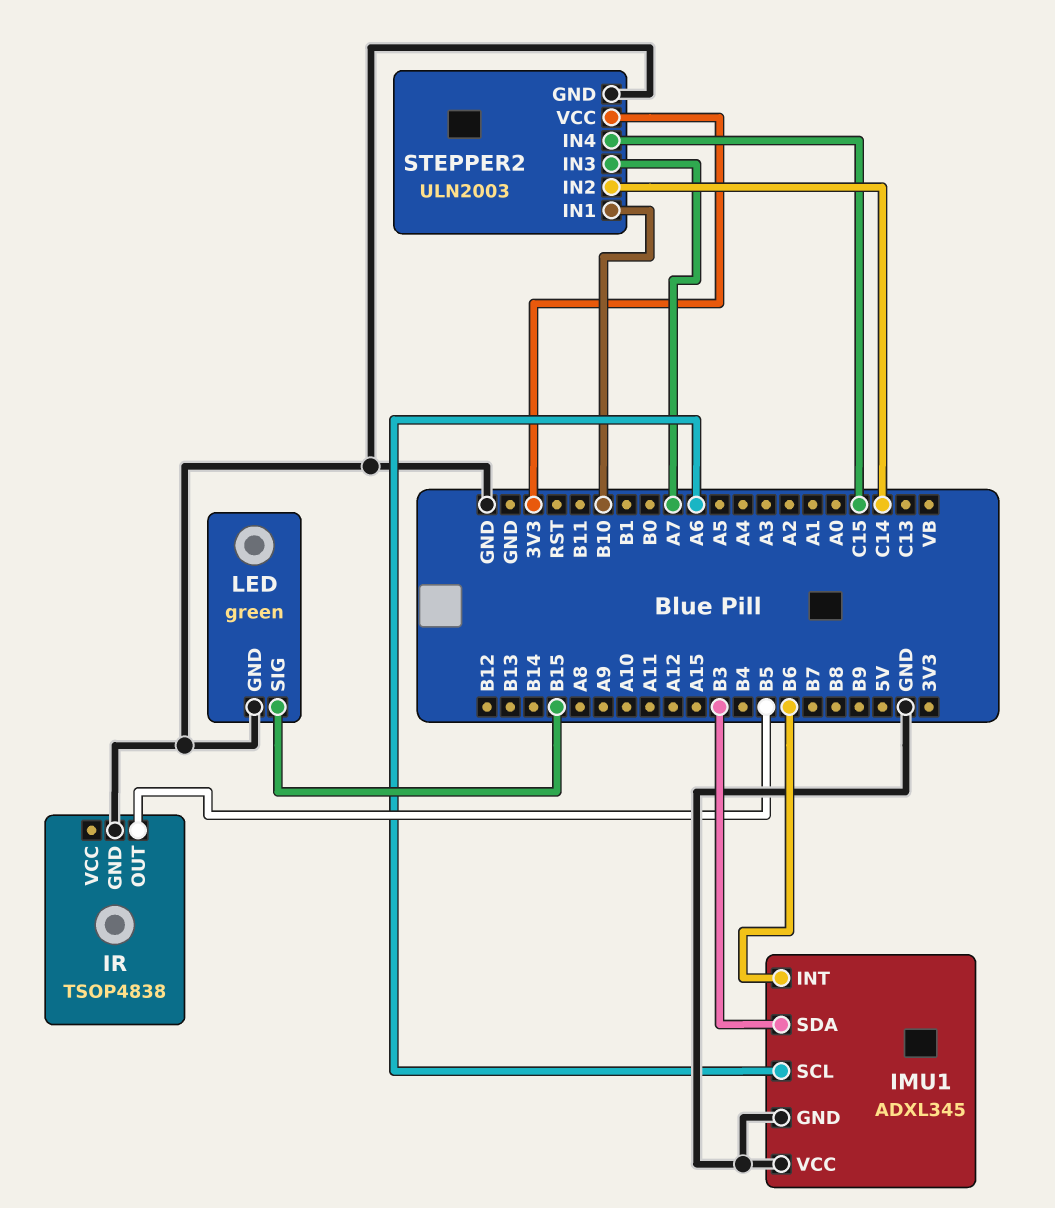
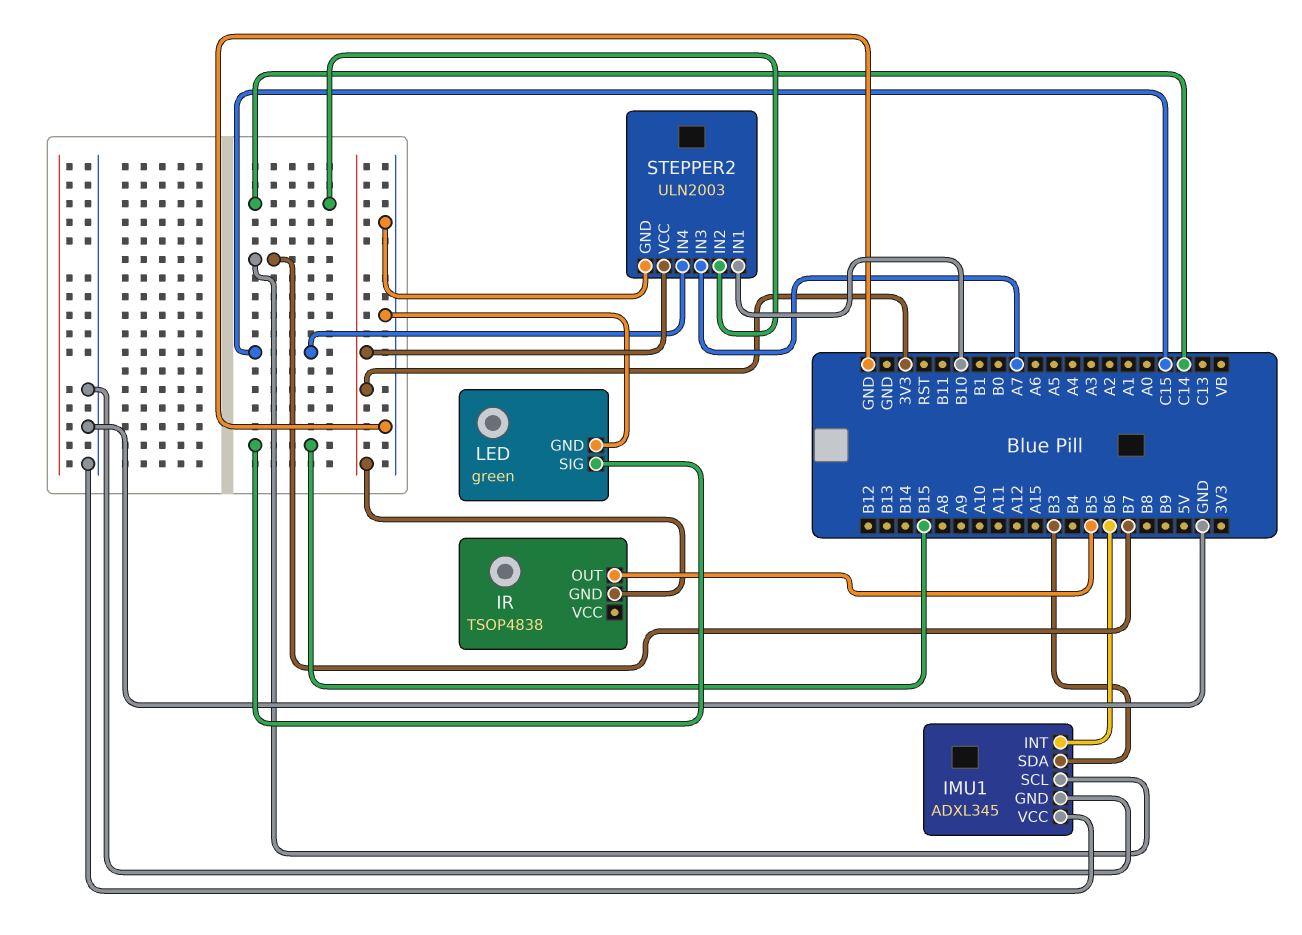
IMU1 pin SCL: A6 -> B7
IR pin GND: GND -> 3V3

